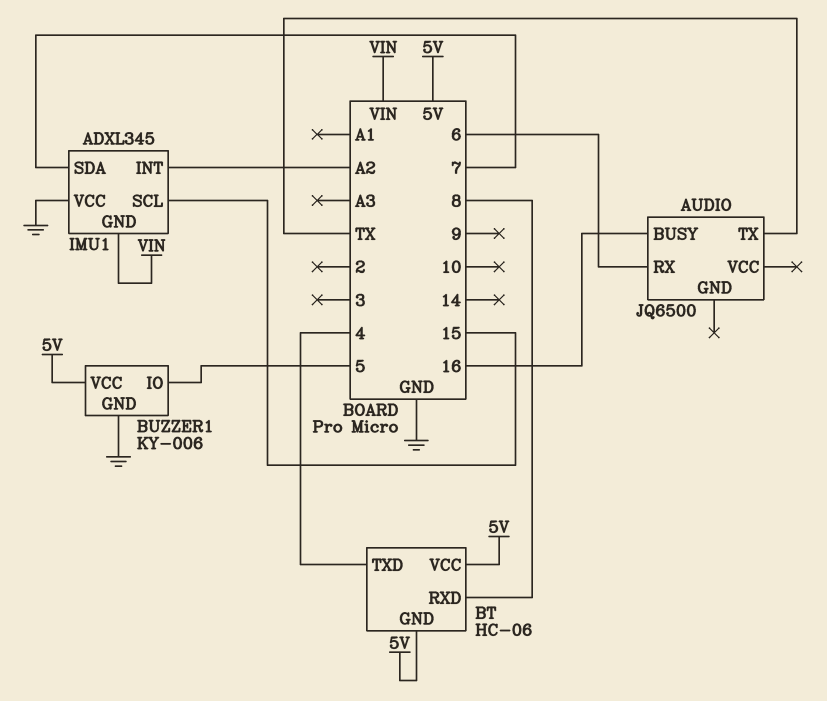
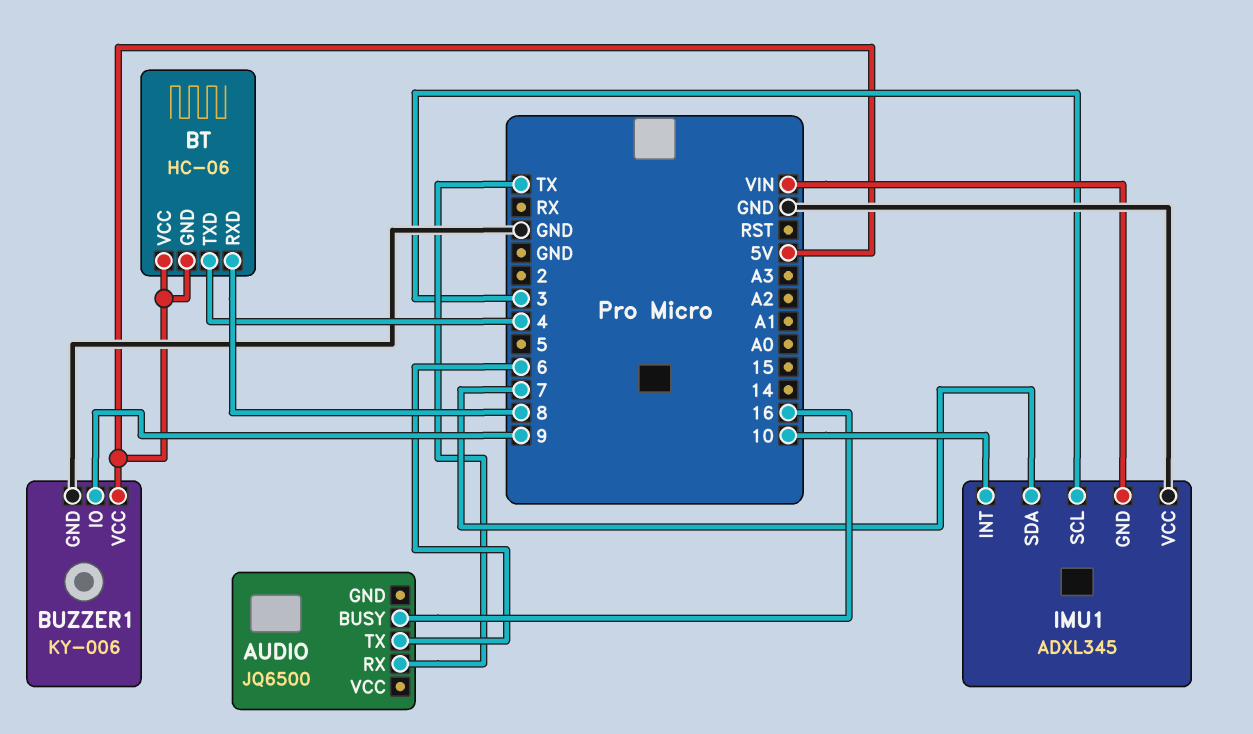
AUDIO pin RX: 6 -> TX
AUDIO pin TX: TX -> 6
BUZZER1 pin IO: 5 -> 9
IMU1 pin INT: A2 -> 10
IMU1 pin SCL: 15 -> 3

